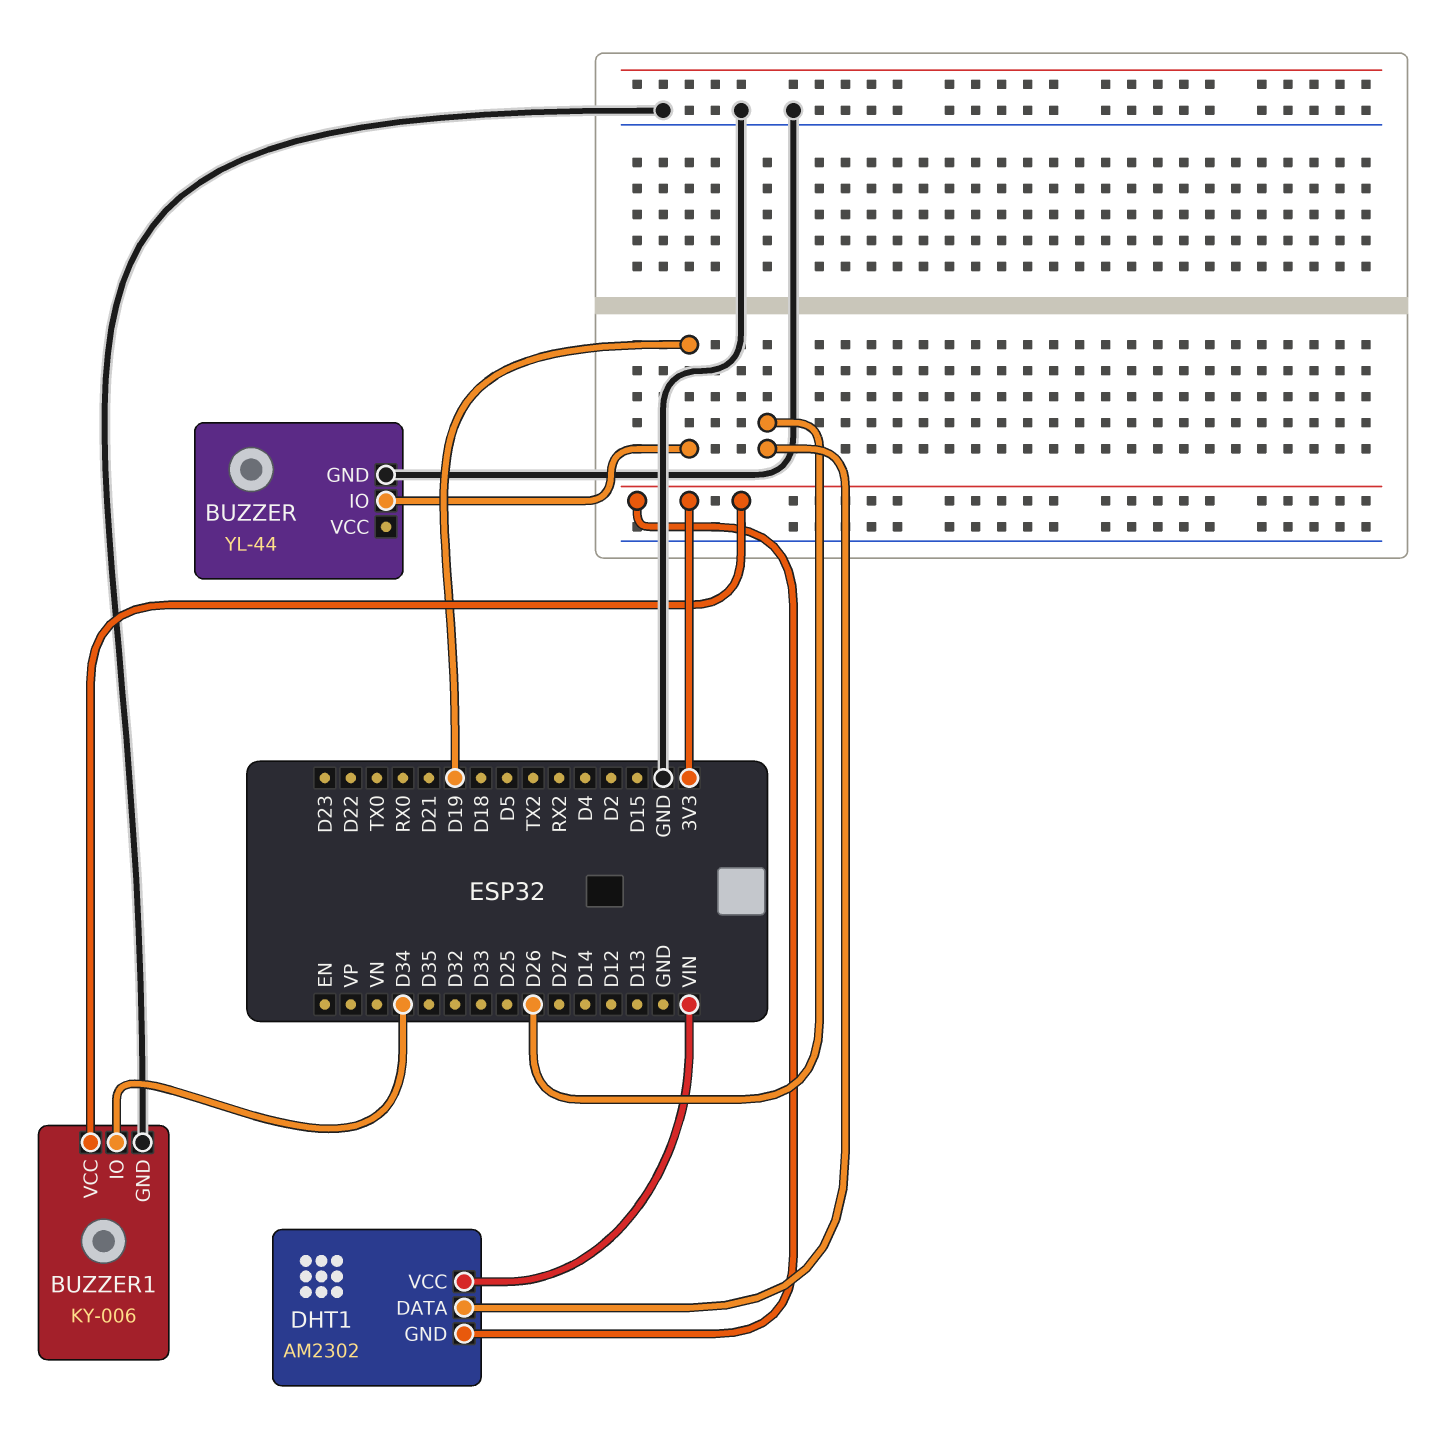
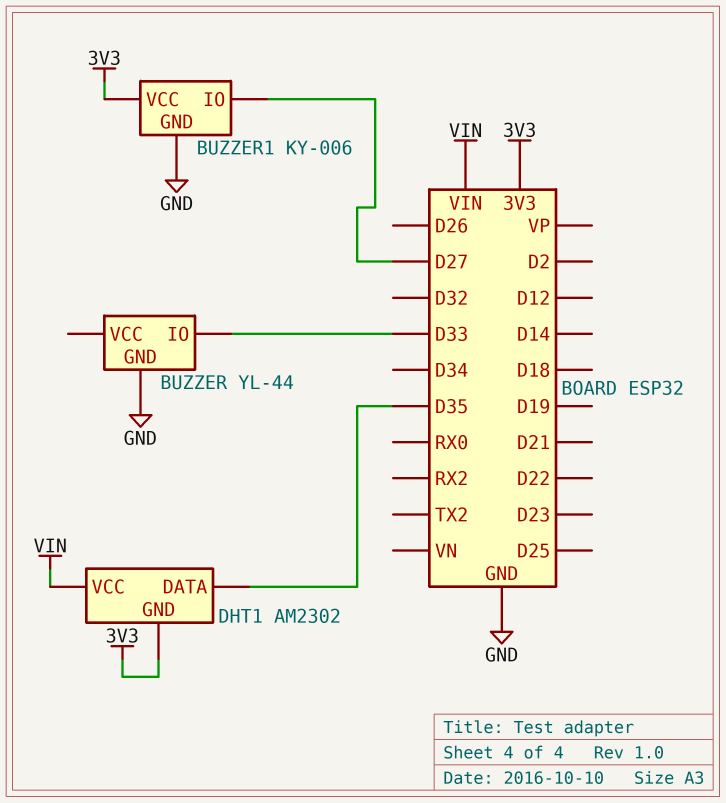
BUZZER pin IO: D19 -> D33
BUZZER1 pin IO: D34 -> D27
DHT1 pin DATA: D26 -> D35

